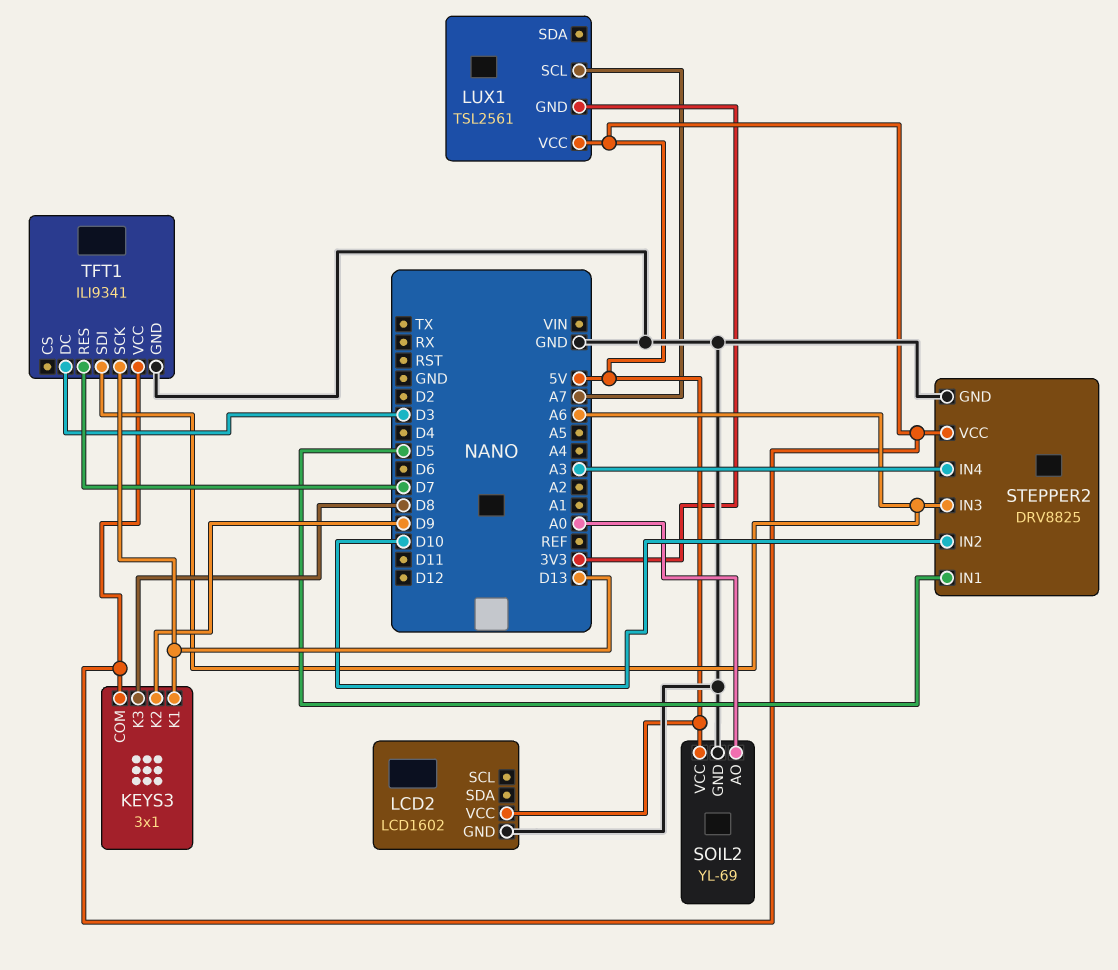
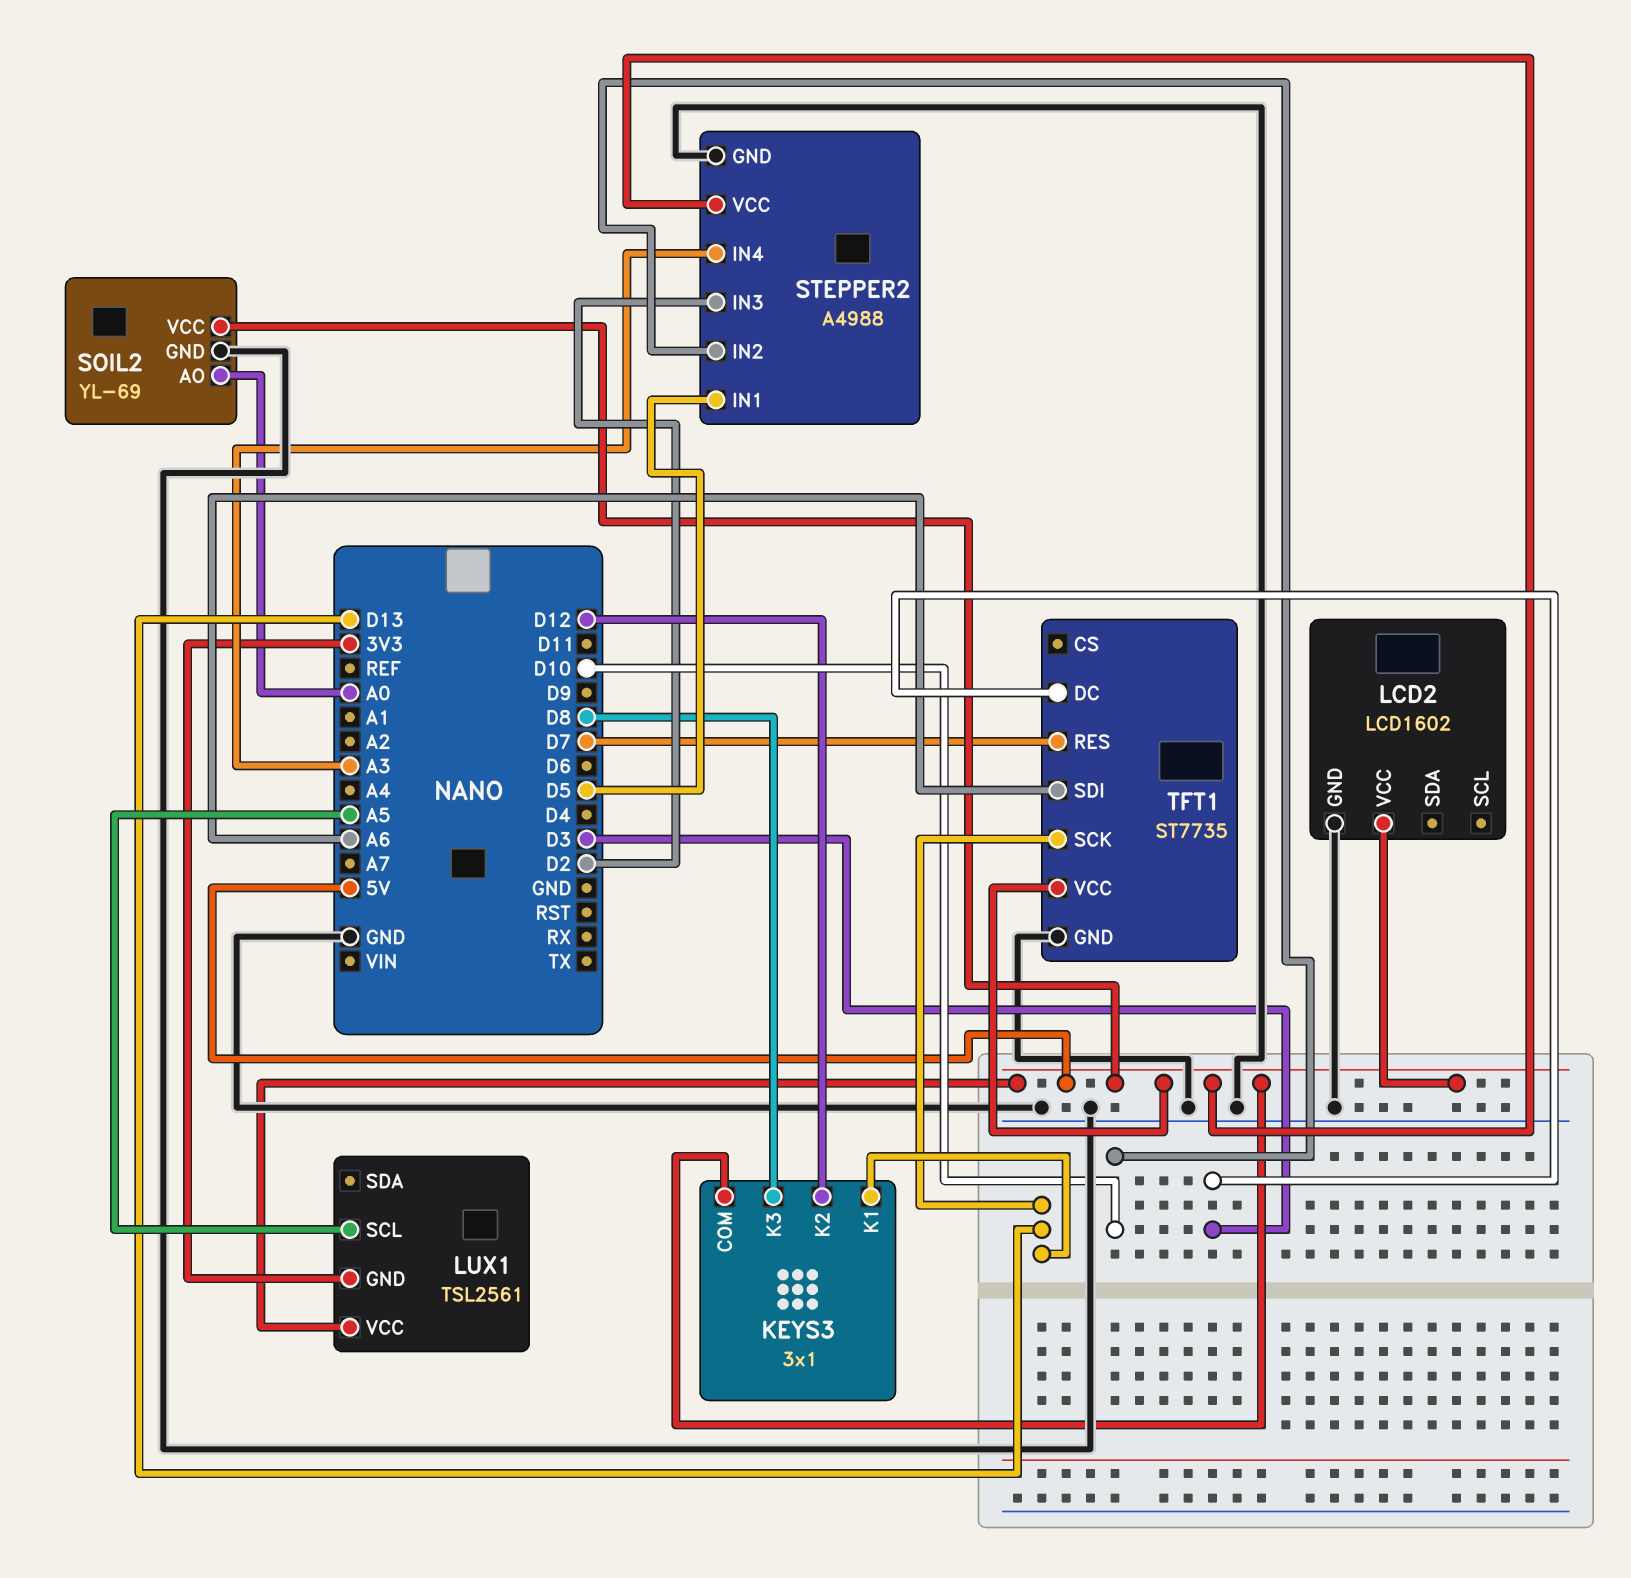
KEYS3 pin K2: D9 -> D12
LUX1 pin SCL: A7 -> A5
STEPPER2: DRV8825 -> A4988
STEPPER2 pin IN3: A6 -> D2
TFT1: ILI9341 -> ST7735

